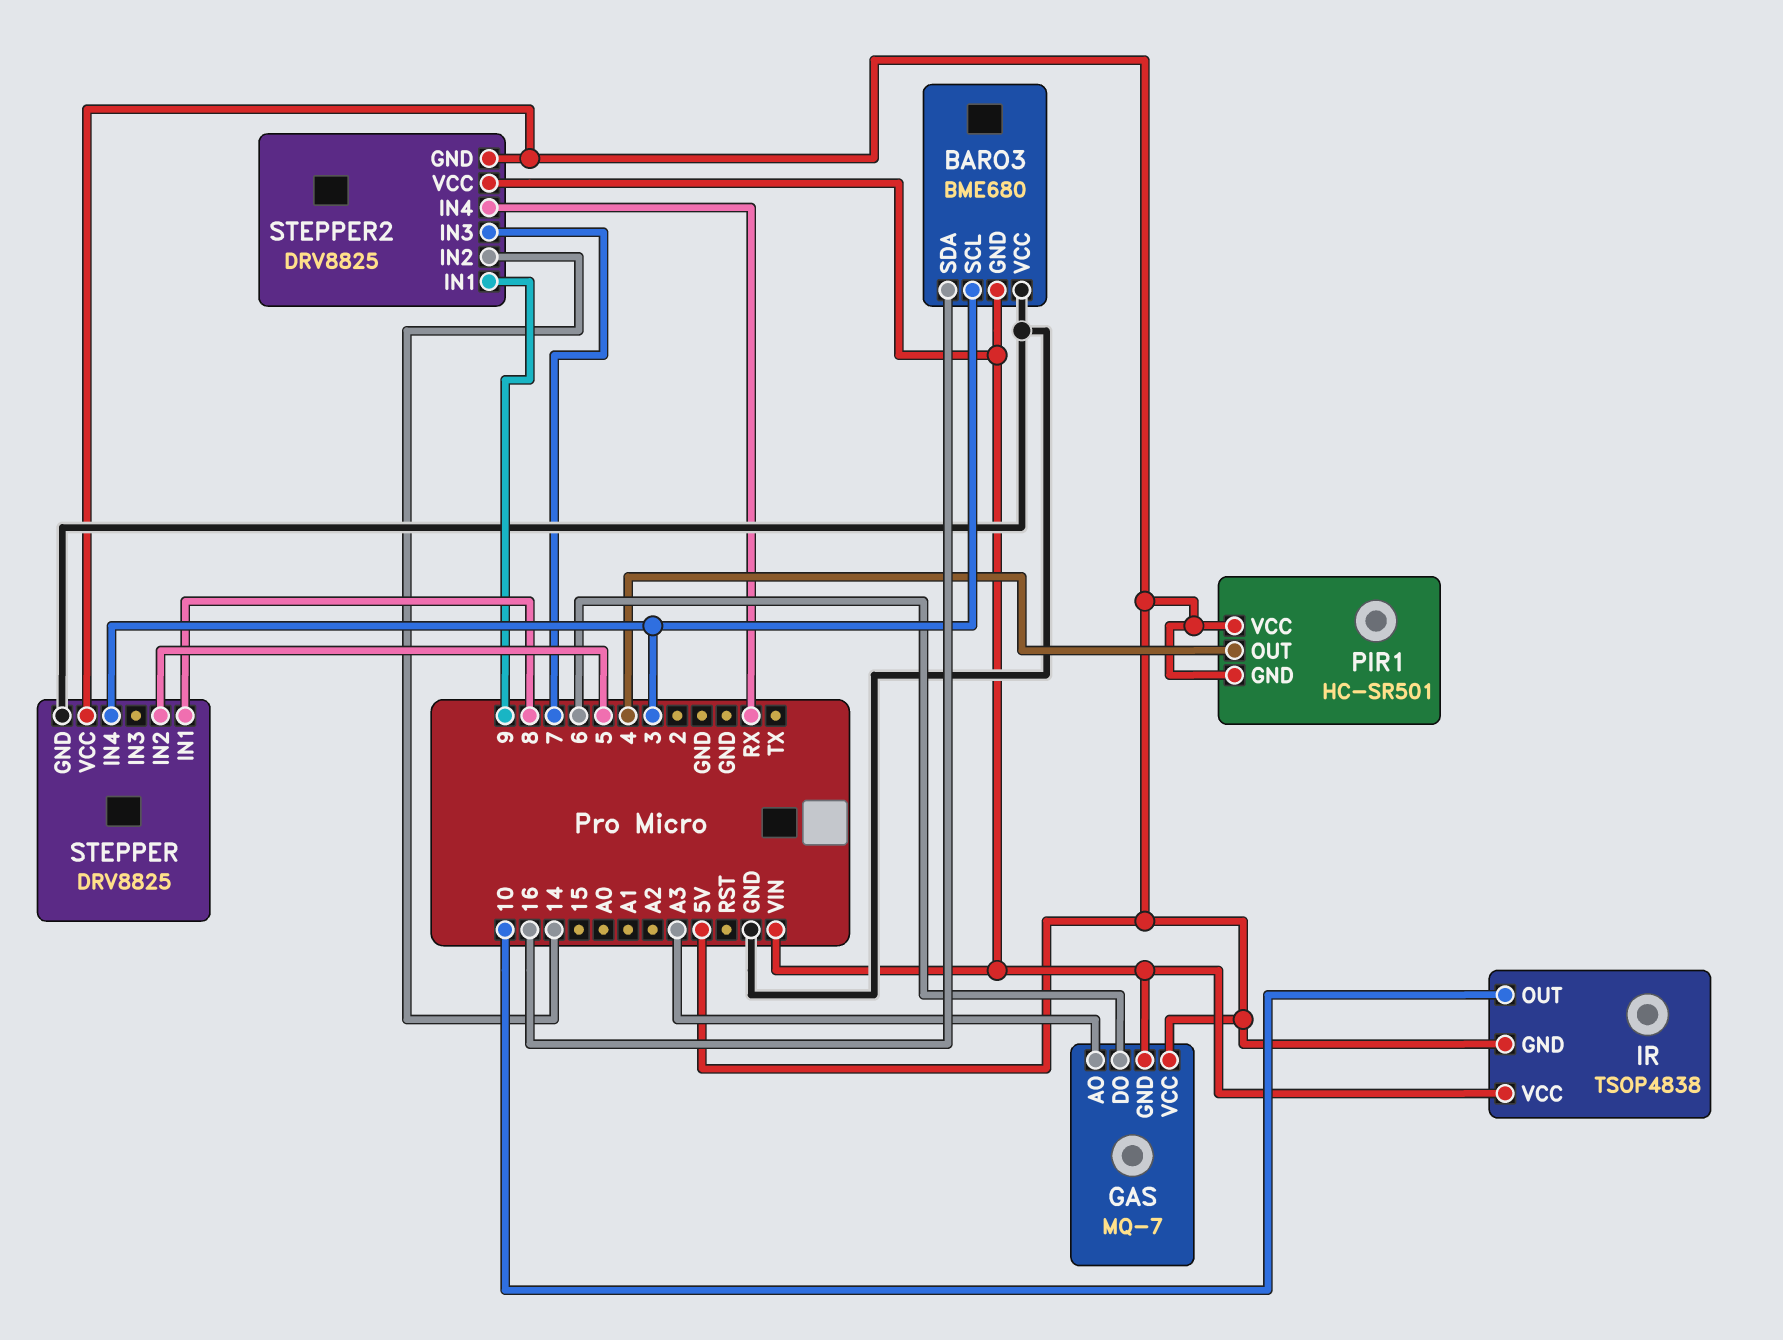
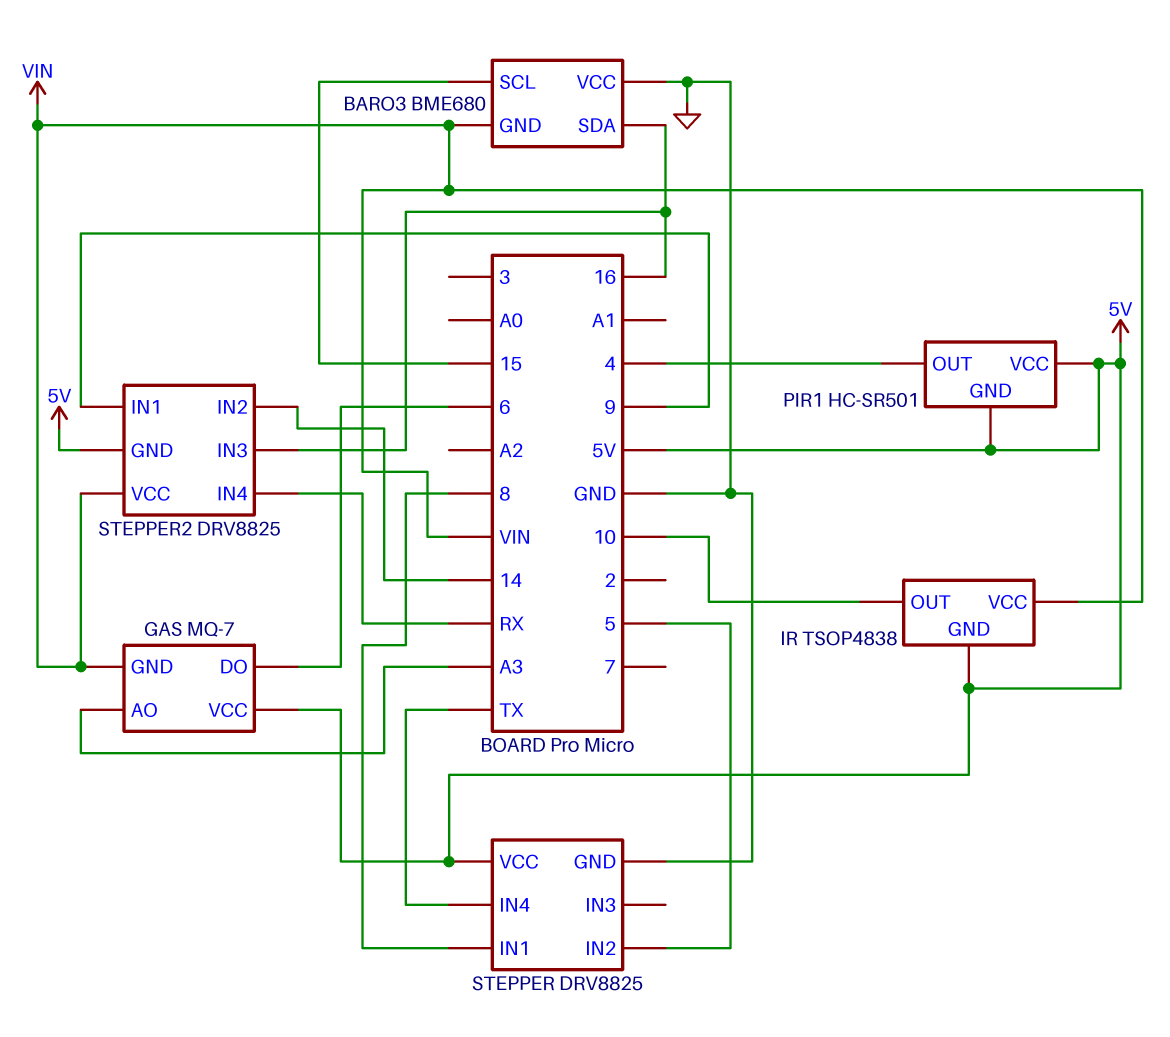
BARO3 pin SCL: 3 -> 15
STEPPER pin IN4: 3 -> TX
STEPPER2 pin IN3: 7 -> 16

